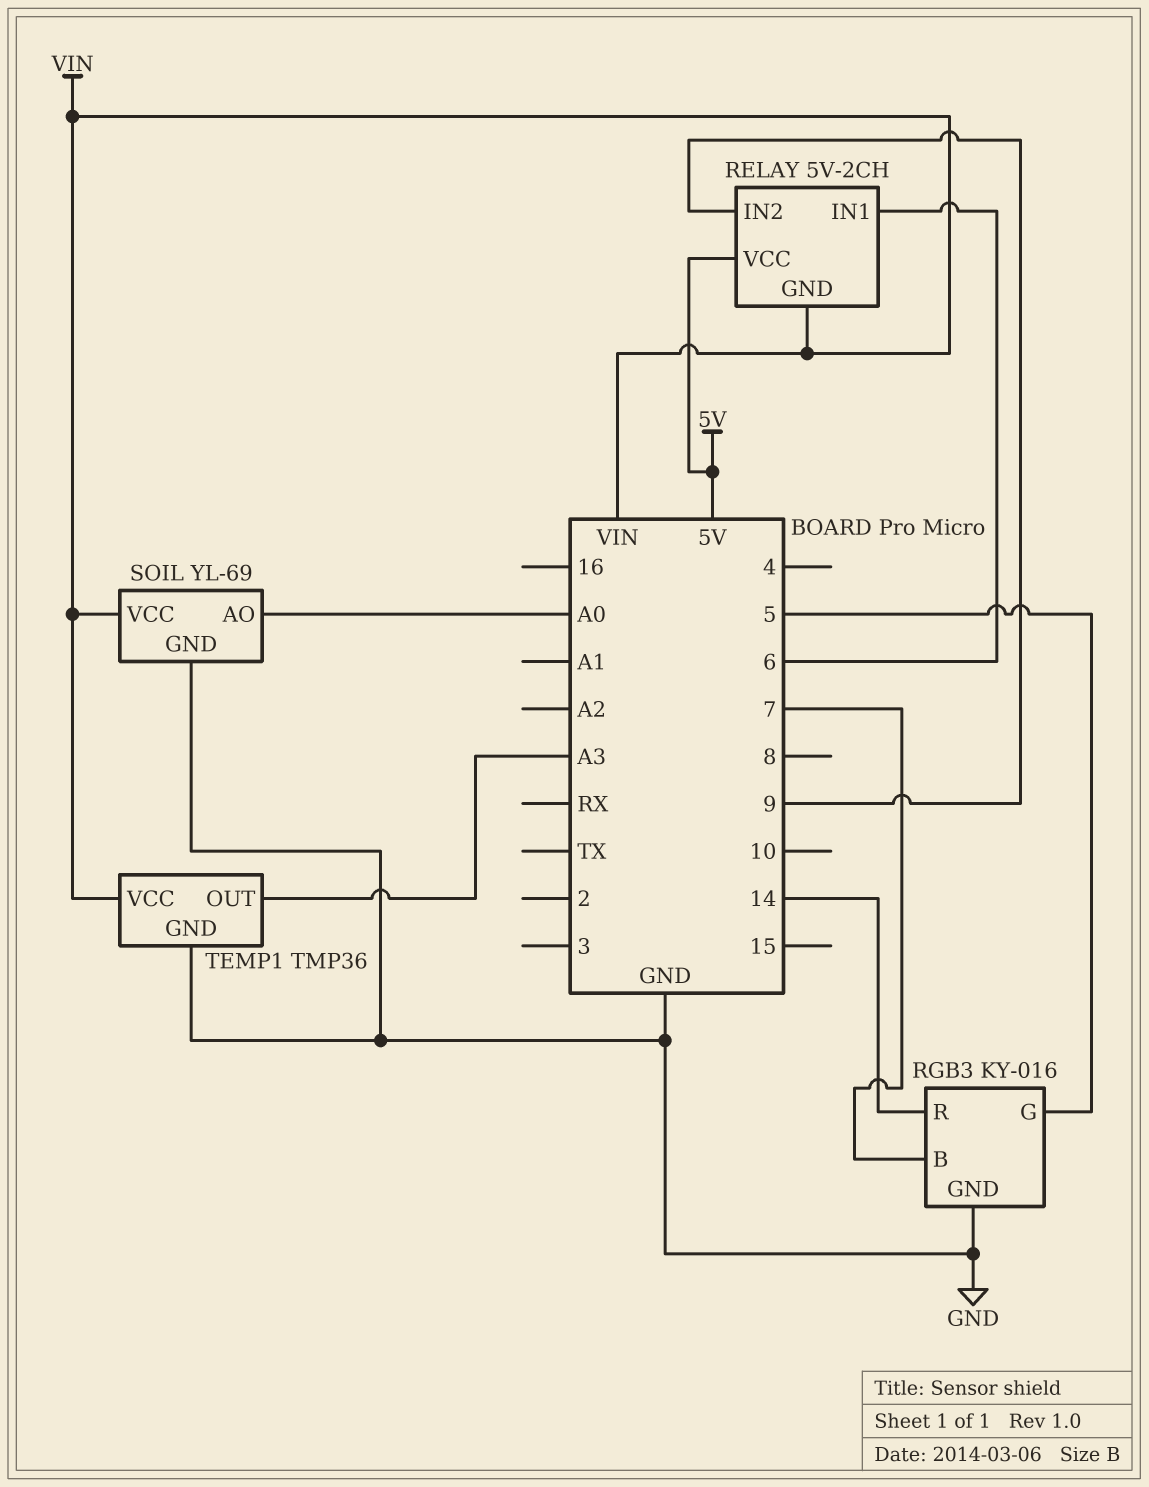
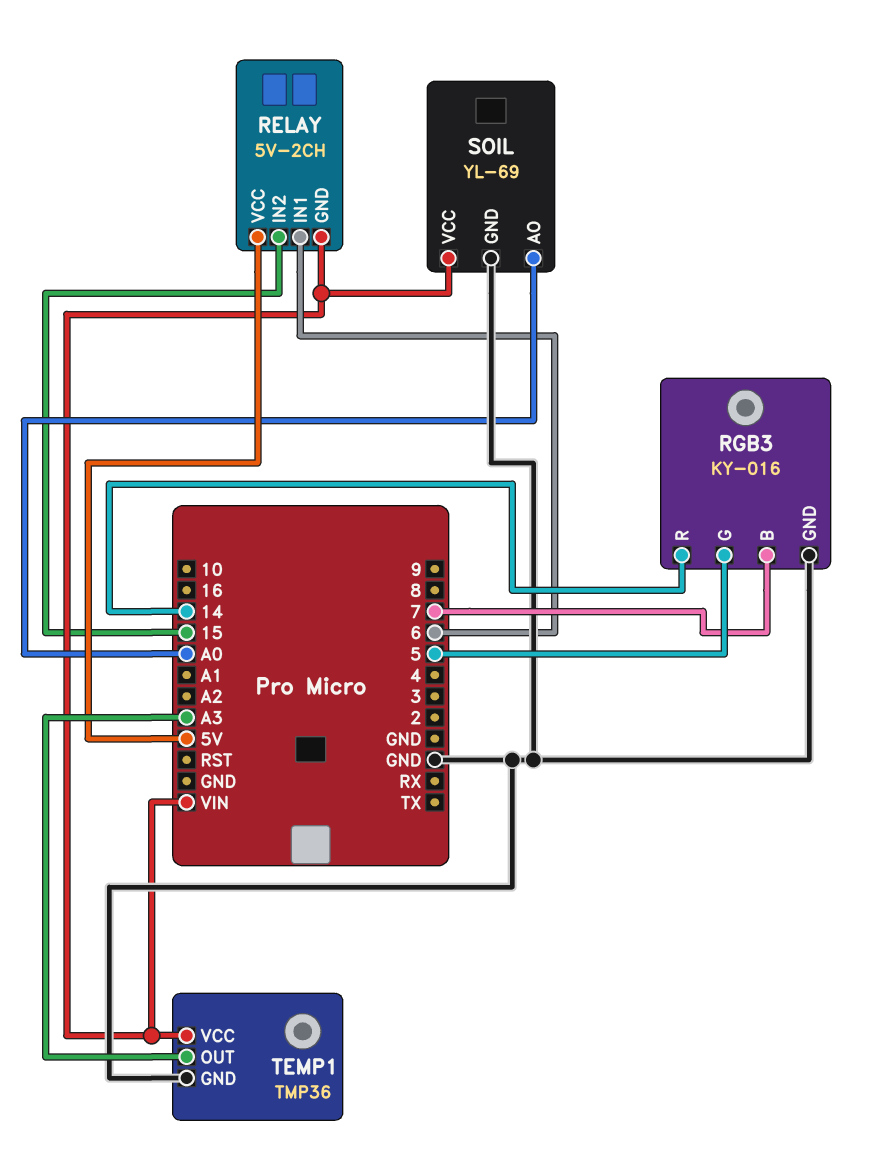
RELAY pin IN2: 9 -> 15

